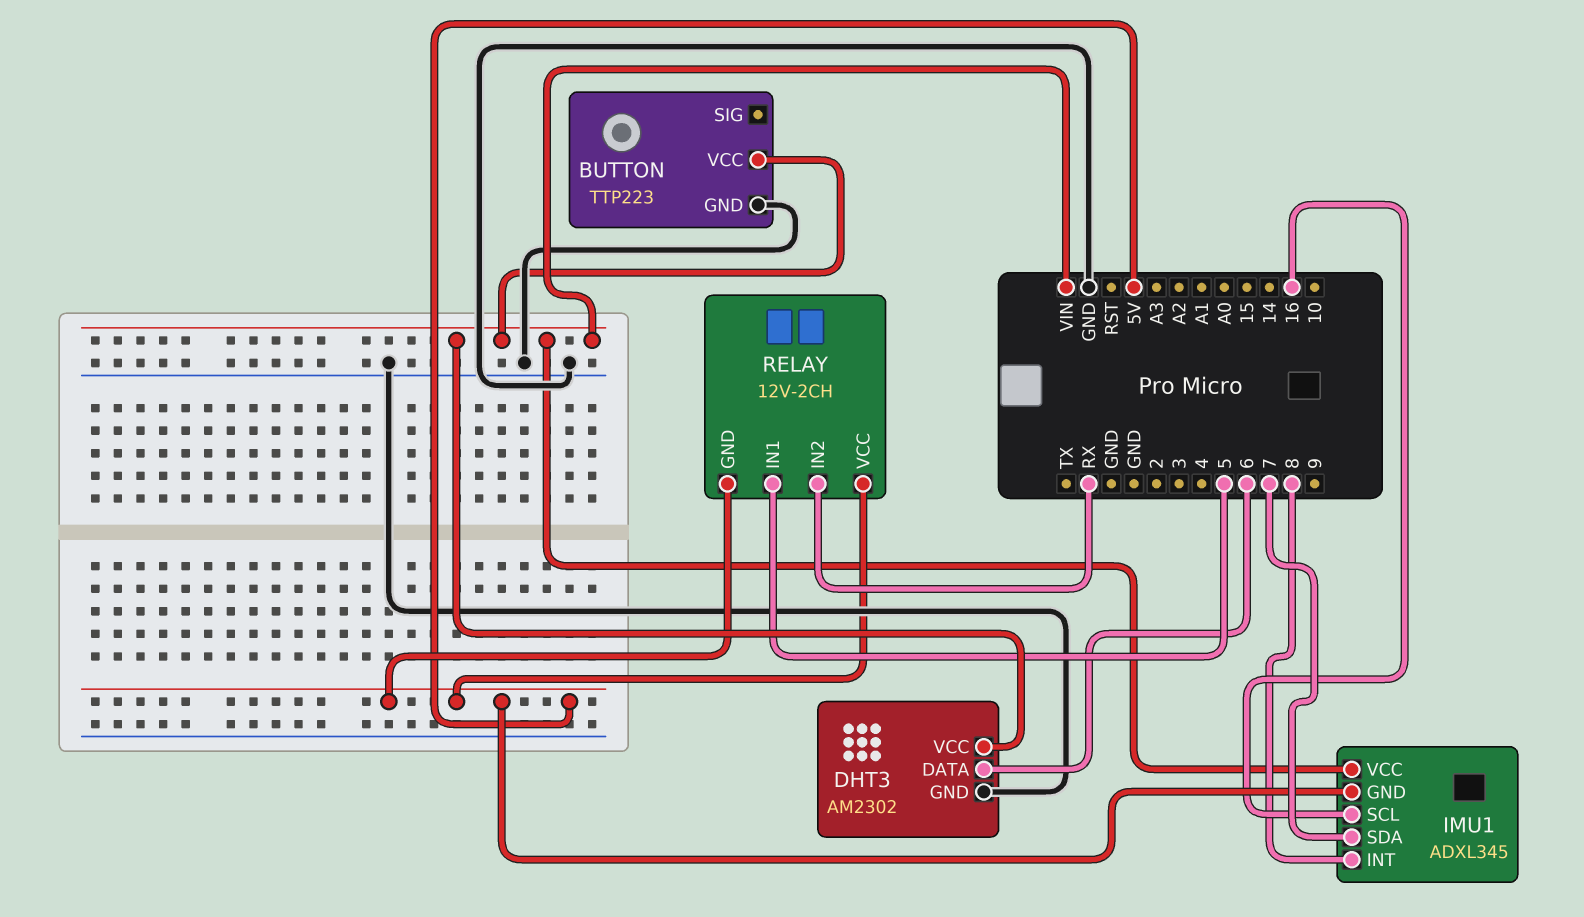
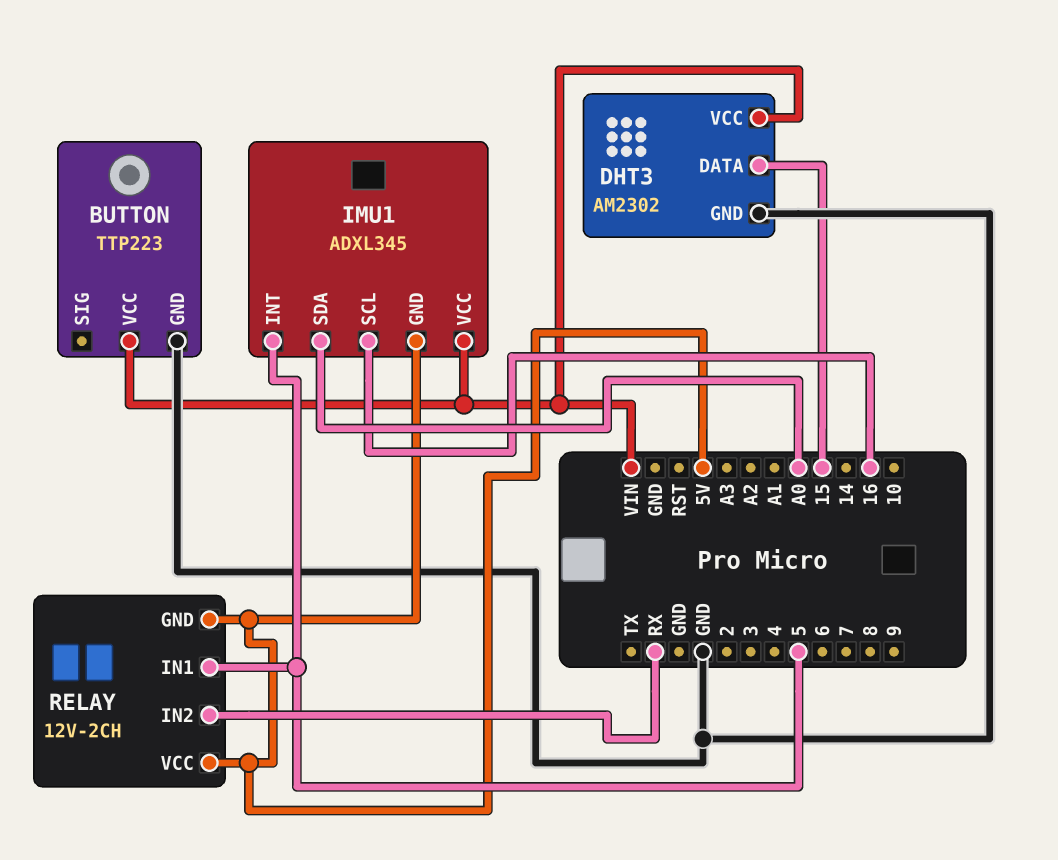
DHT3 pin DATA: 6 -> 15
IMU1 pin INT: 8 -> 5
IMU1 pin SDA: 7 -> A0

